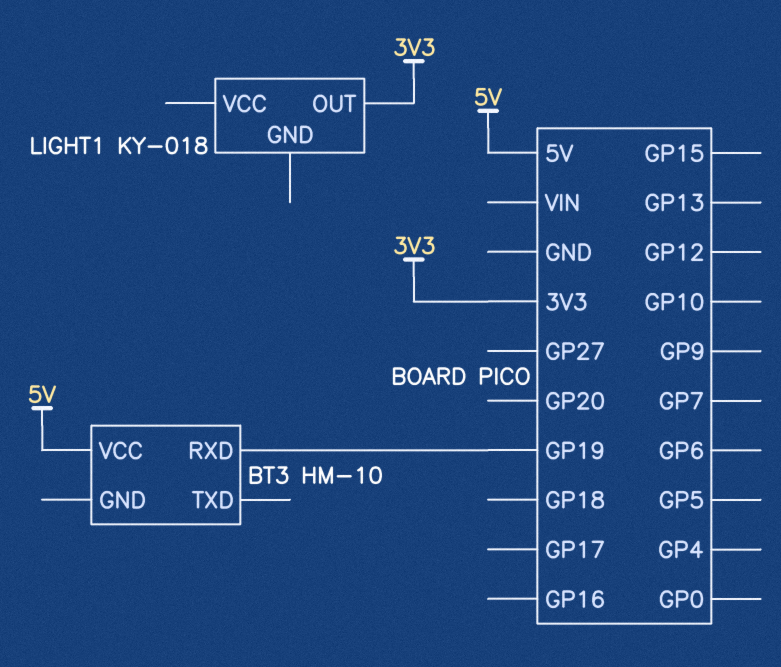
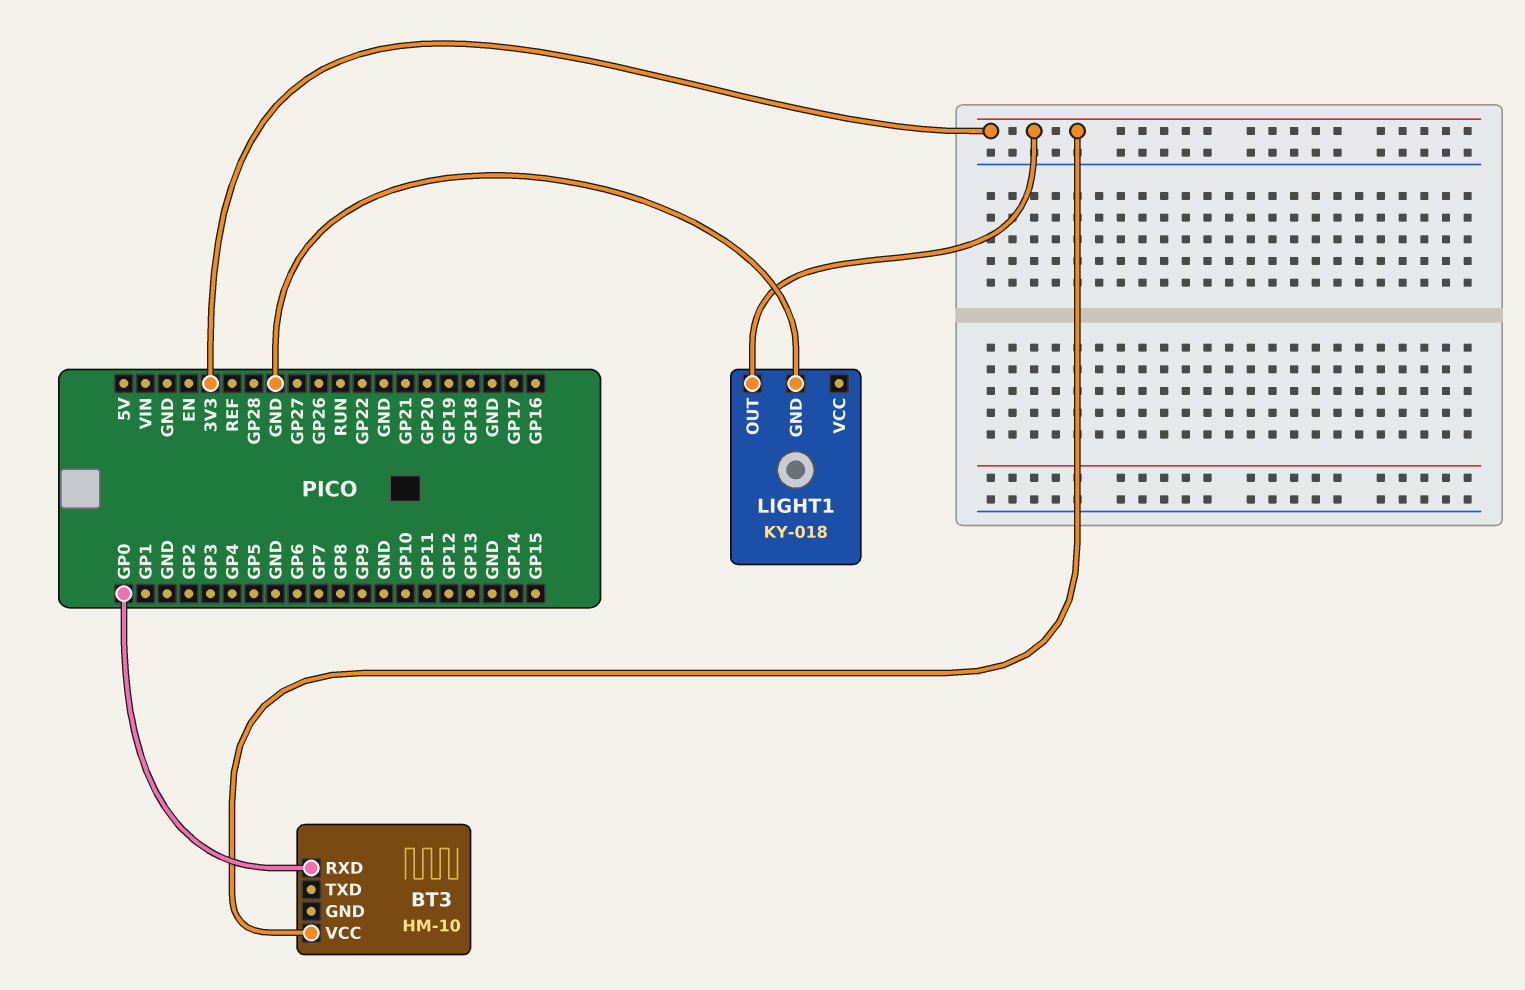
BT3 pin RXD: GP19 -> GP0
BT3 pin VCC: 5V -> 3V3
LIGHT1 pin GND: none -> GND

